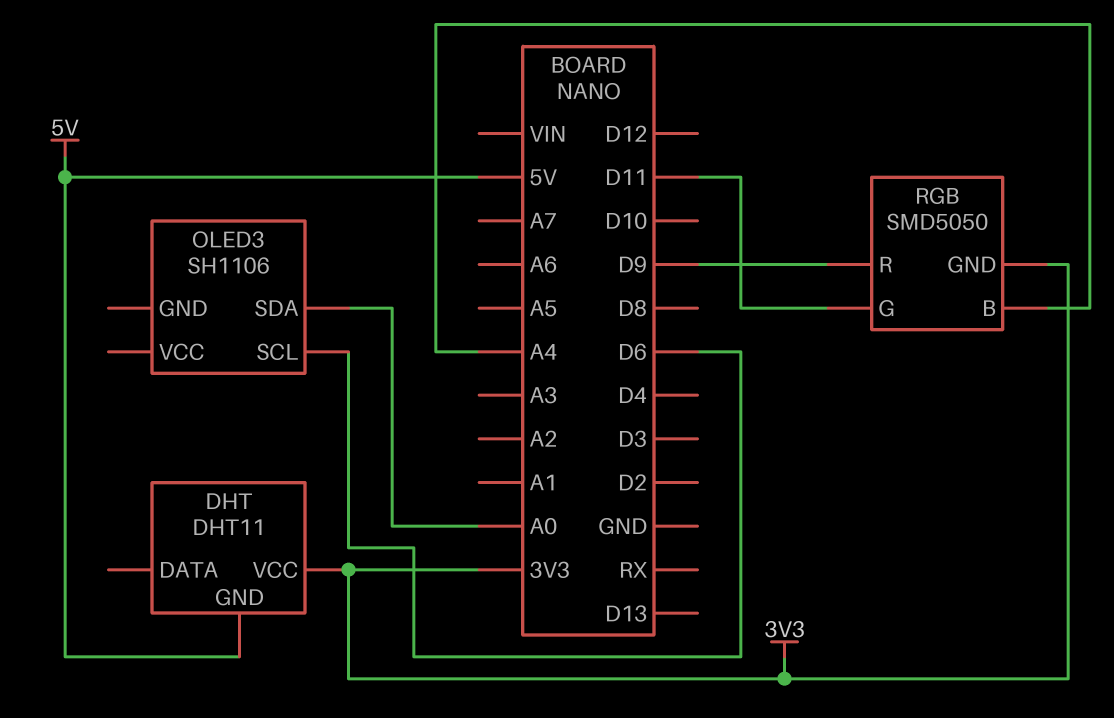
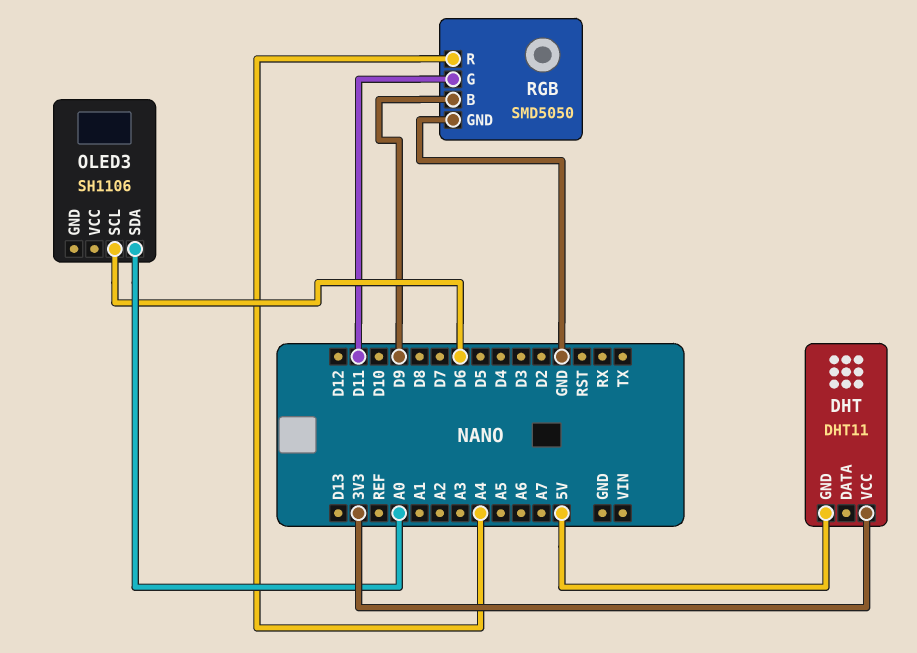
RGB pin B: A4 -> D9
RGB pin GND: 3V3 -> GND
RGB pin R: D9 -> A4

